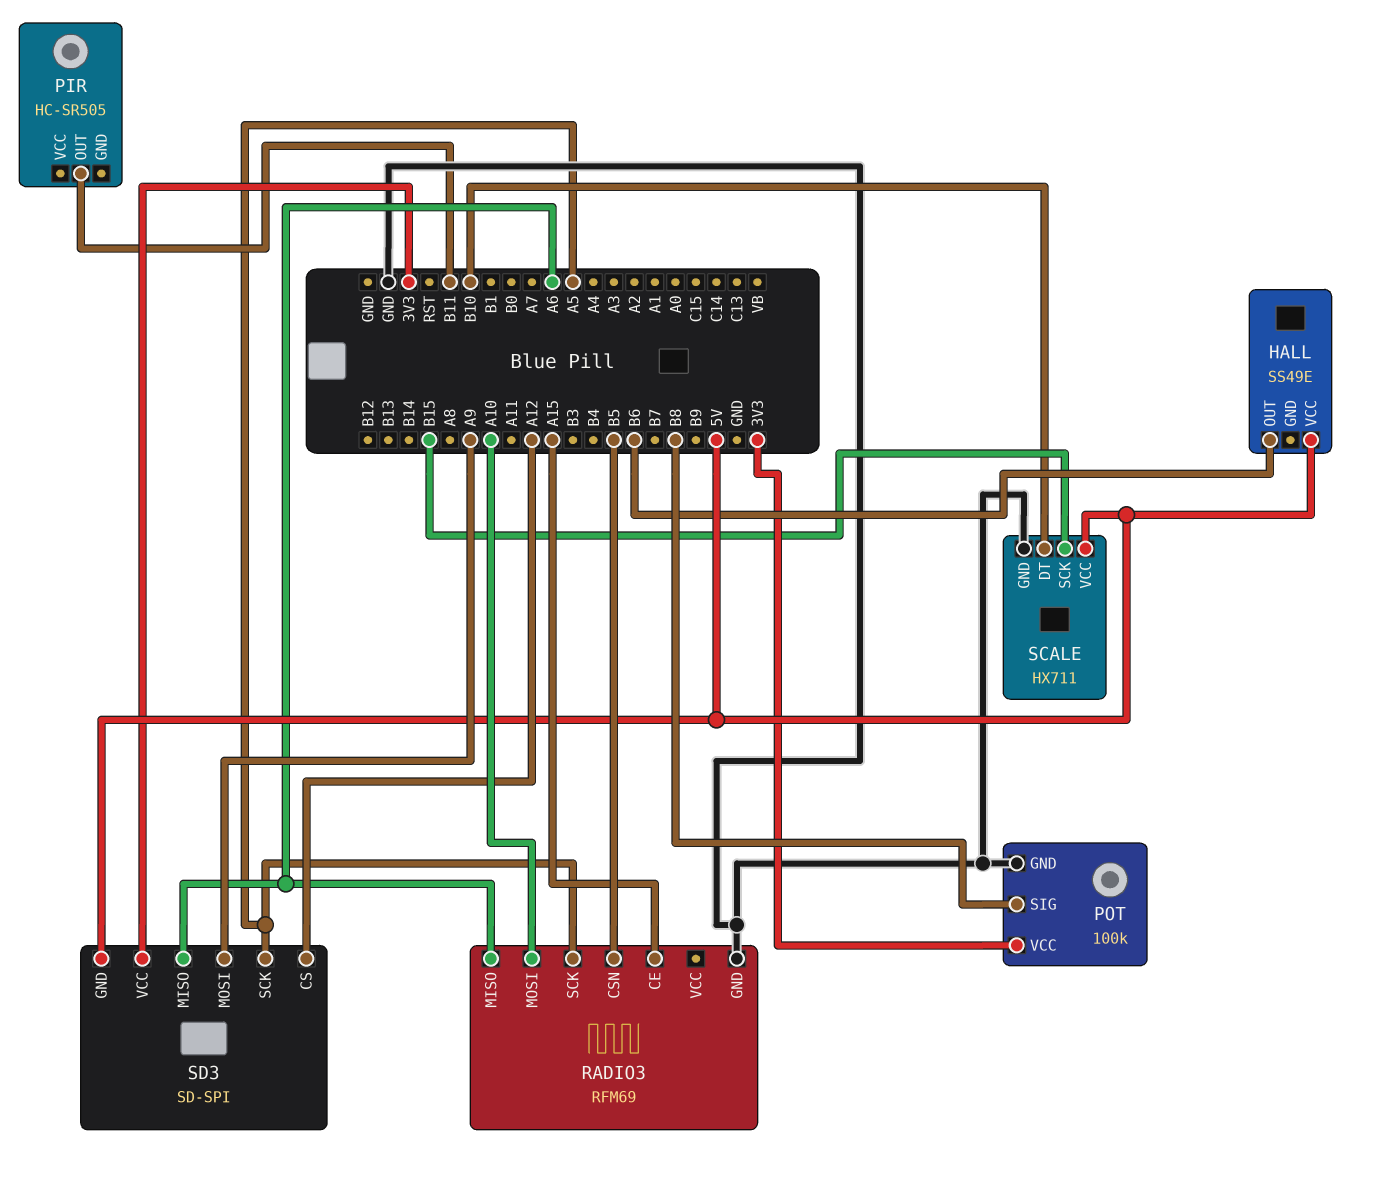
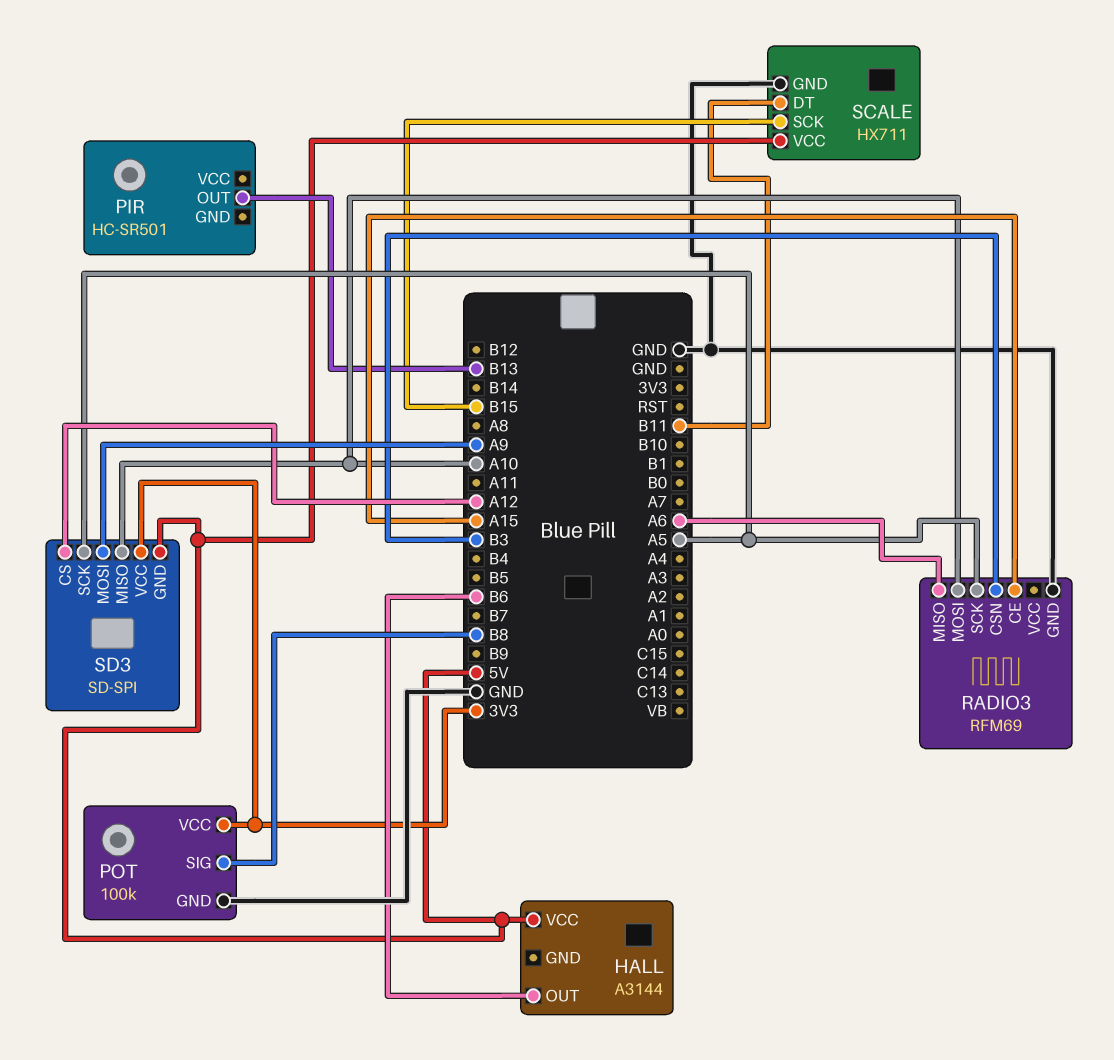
HALL: SS49E -> A3144
PIR: HC-SR505 -> HC-SR501
PIR pin OUT: B11 -> B13
RADIO3 pin CSN: B5 -> B3
SCALE pin DT: B10 -> B11
SD3 pin MISO: A6 -> A10

